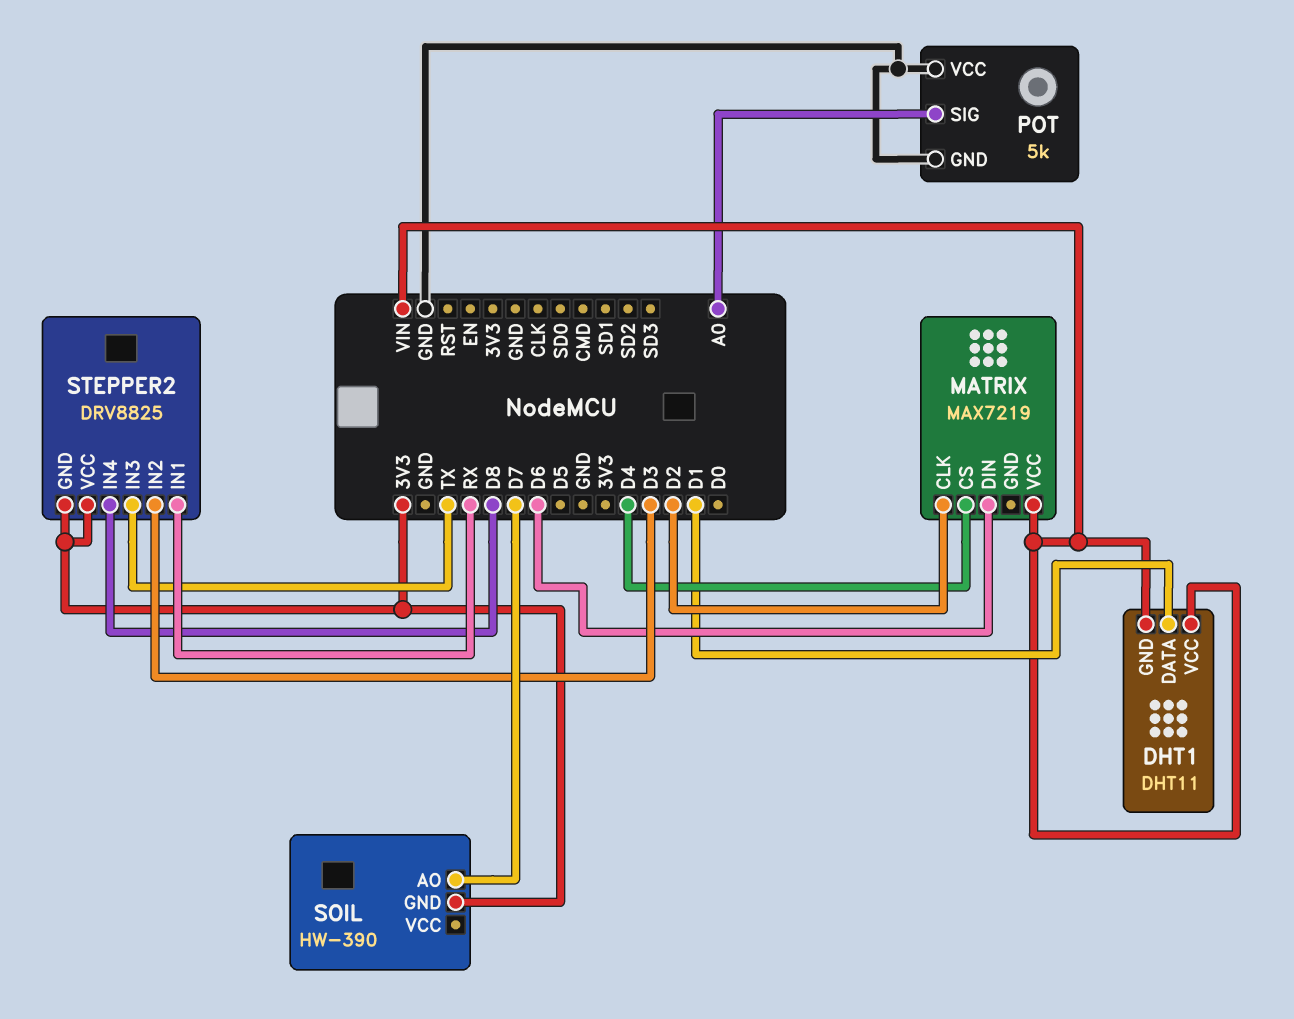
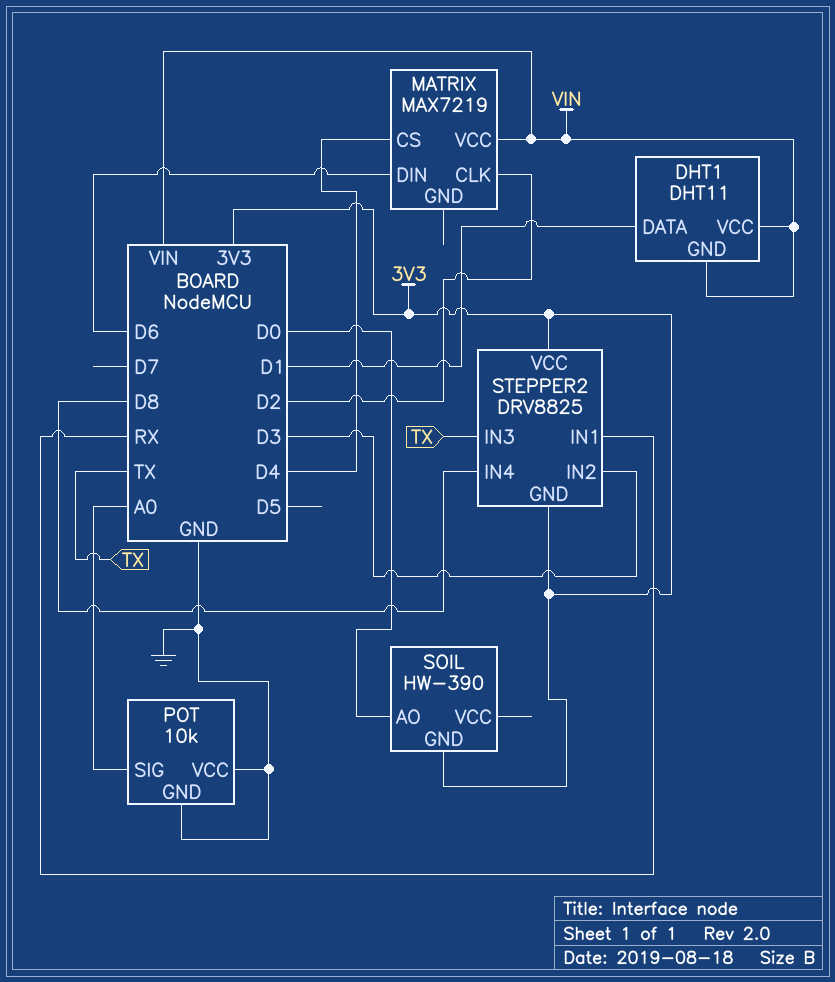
POT: 5k -> 10k
SOIL pin AO: D7 -> D0

